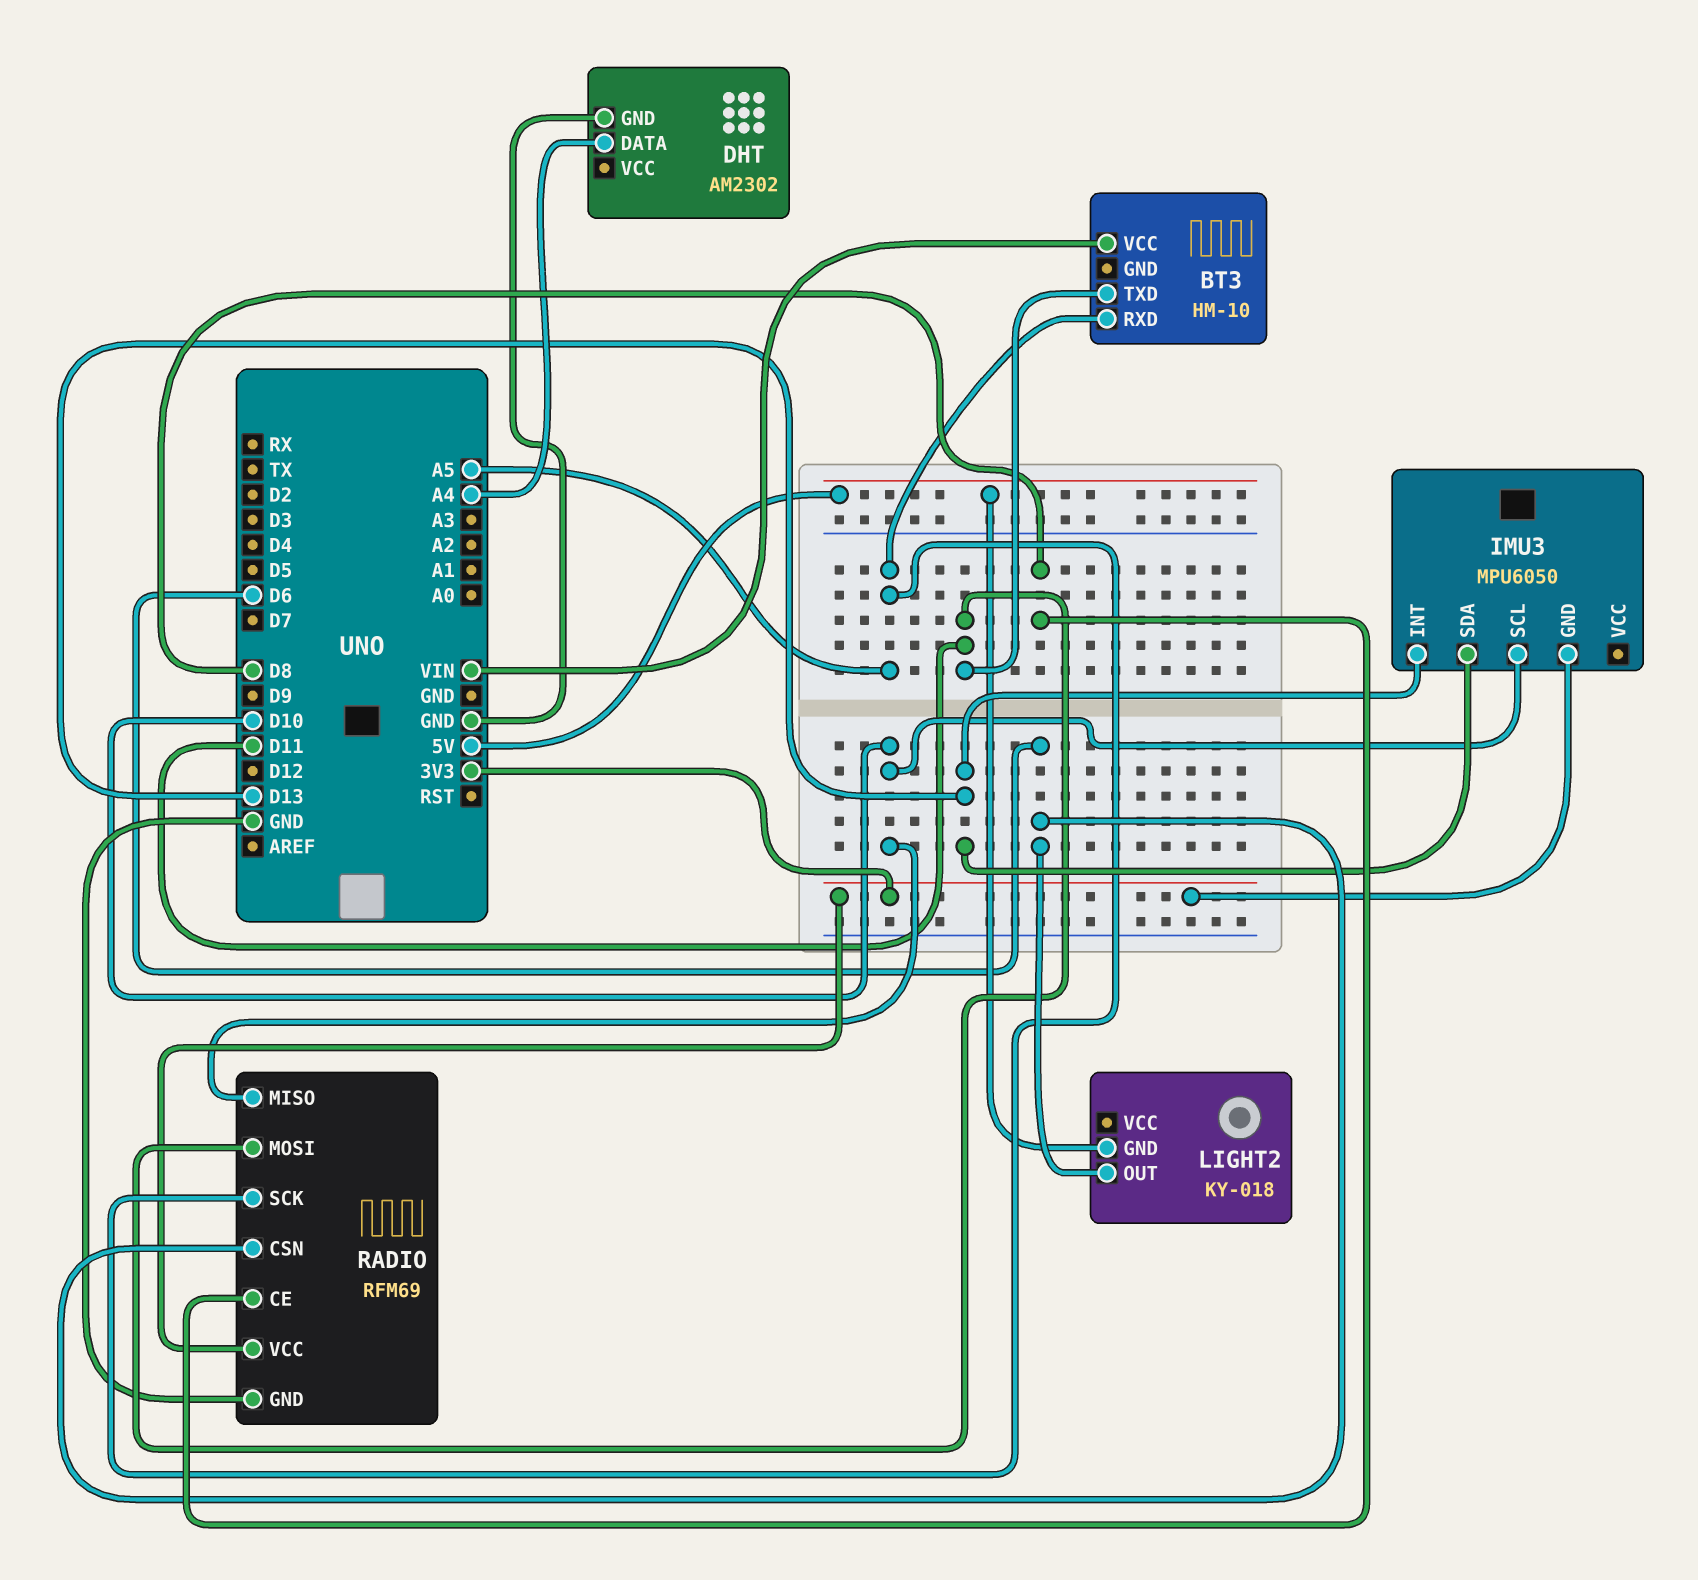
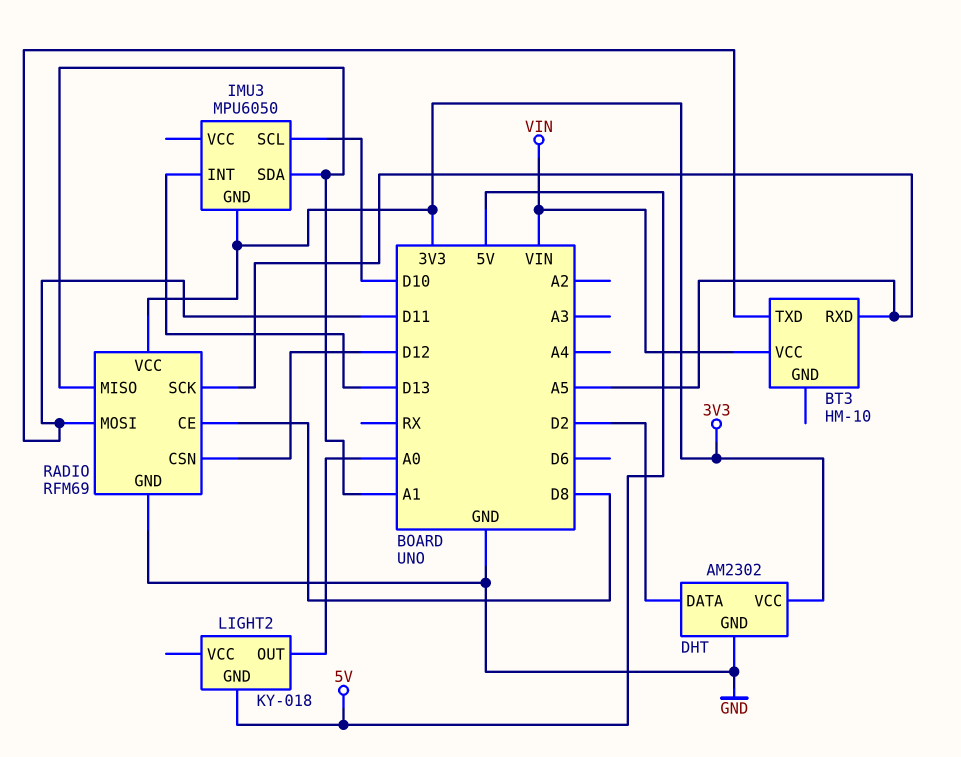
DHT pin DATA: A4 -> D2
DHT pin VCC: none -> 3V3
IMU3 pin SDA: D13 -> A1
LIGHT2 pin OUT: D6 -> A0
RADIO pin CSN: D6 -> D12
RADIO pin MISO: D10 -> A1

